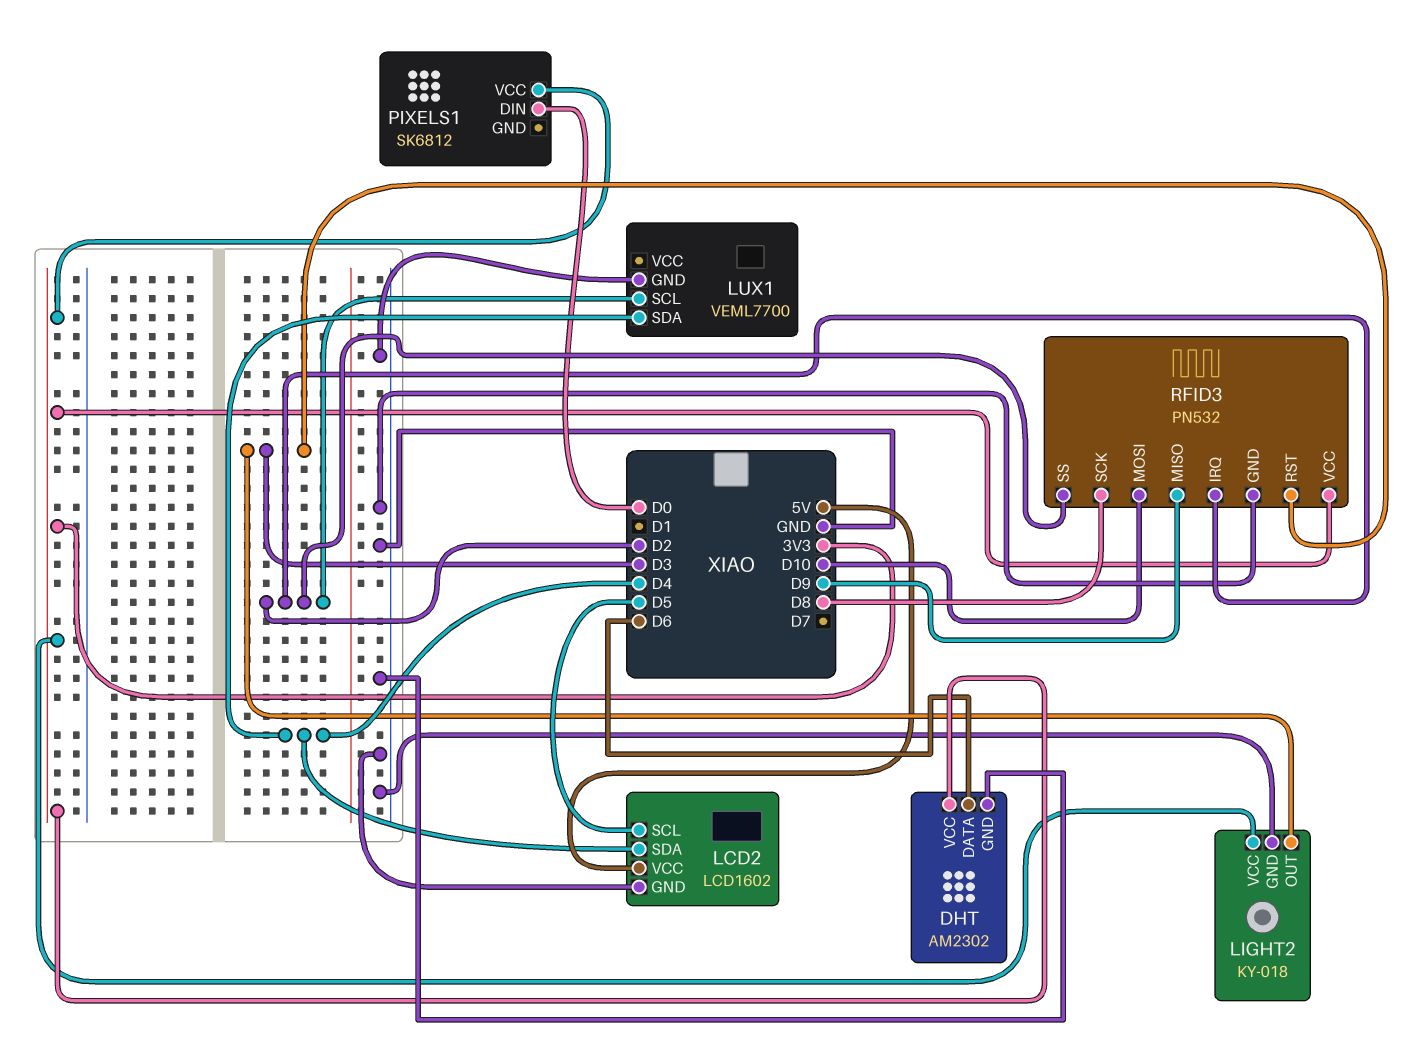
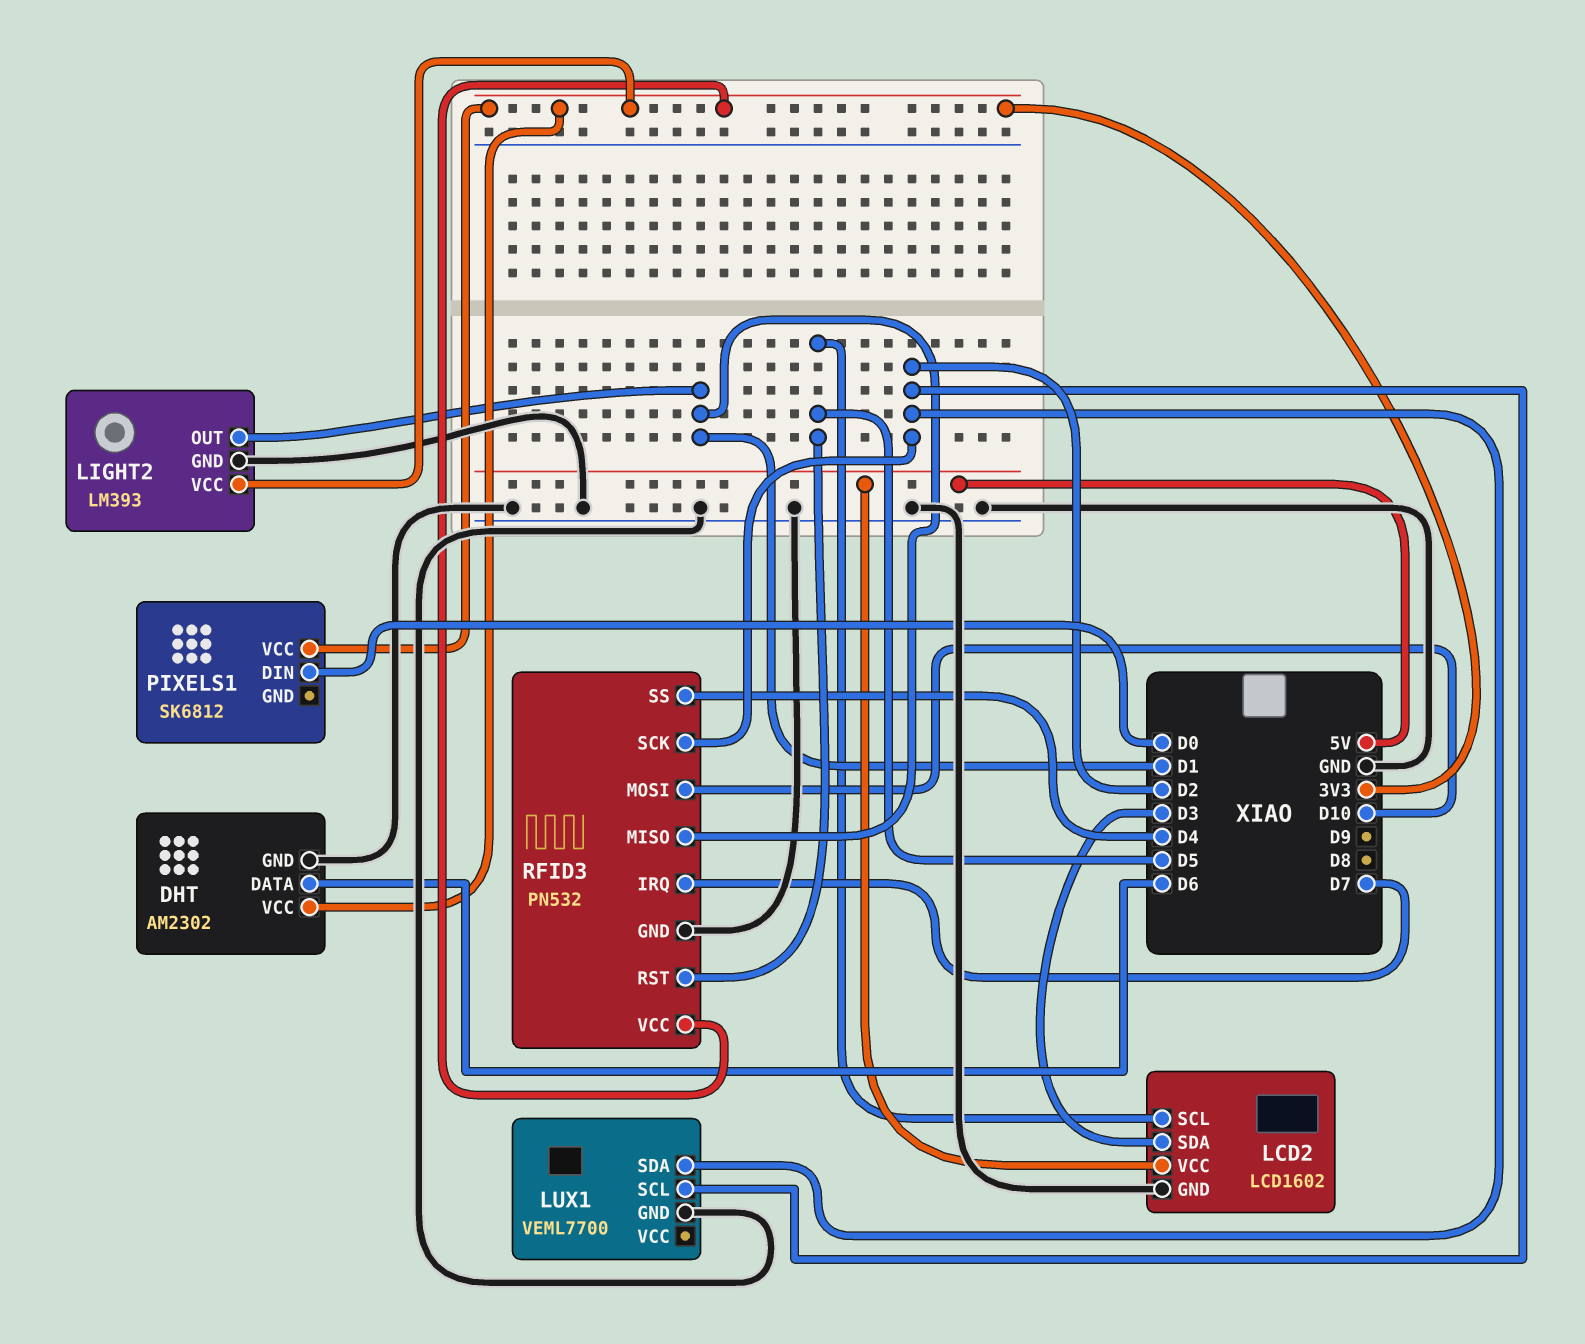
LCD2 pin SDA: D4 -> D3
LIGHT2: KY-018 -> LM393
LIGHT2 pin OUT: D3 -> D1
LUX1 pin SDA: D4 -> D2
RFID3 pin IRQ: D2 -> D7
RFID3 pin MISO: D9 -> D1
RFID3 pin RST: D3 -> D5
RFID3 pin SCK: D8 -> D2
RFID3 pin SS: D2 -> D4

